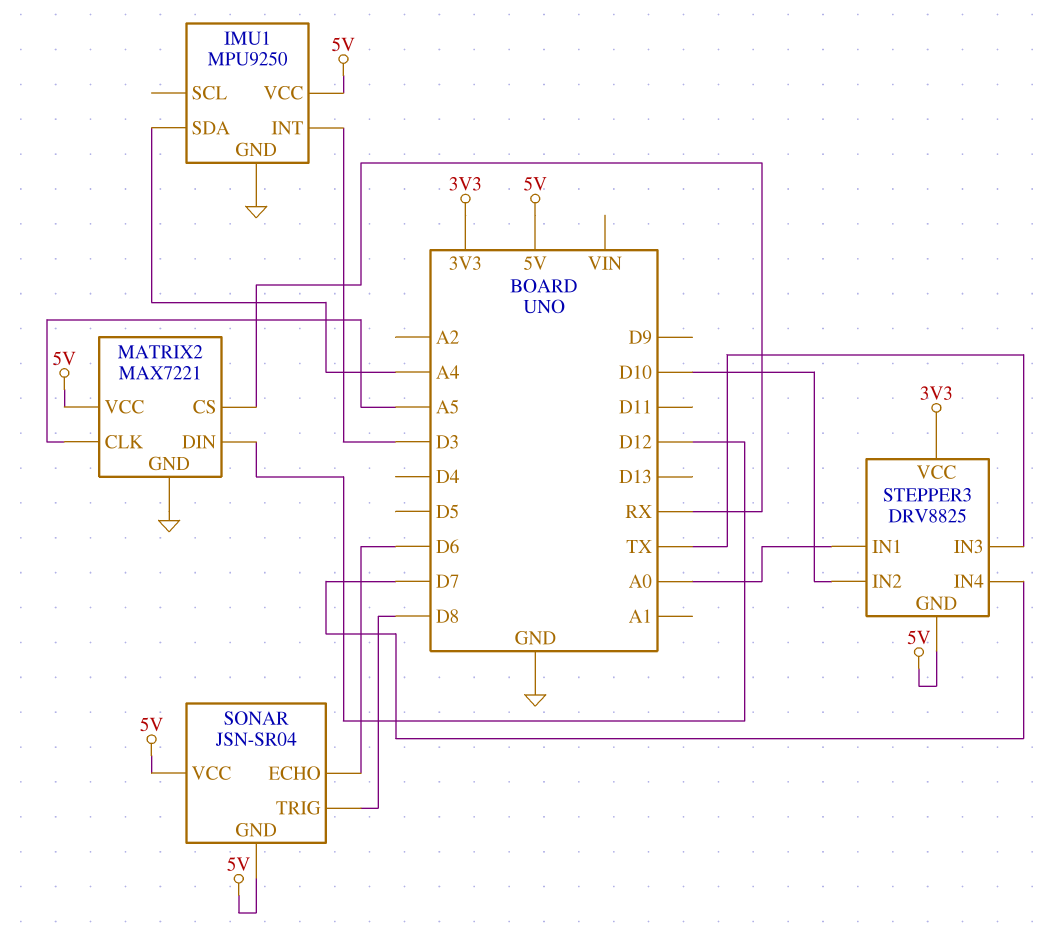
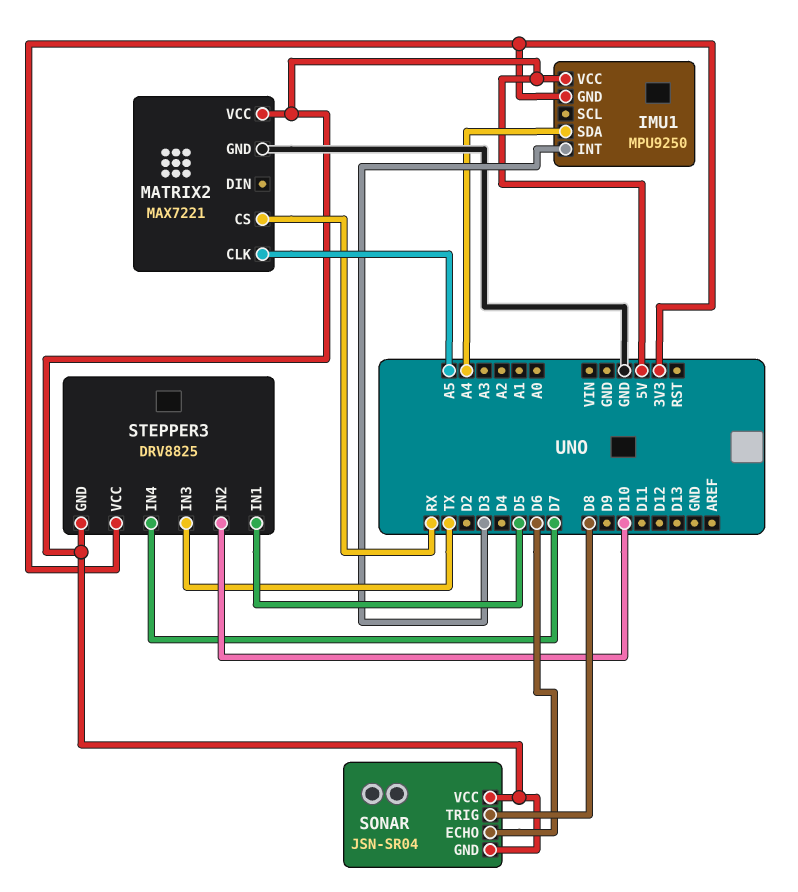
IMU1 pin GND: GND -> 3V3
MATRIX2 pin DIN: D12 -> none
STEPPER3 pin IN1: A0 -> D5

